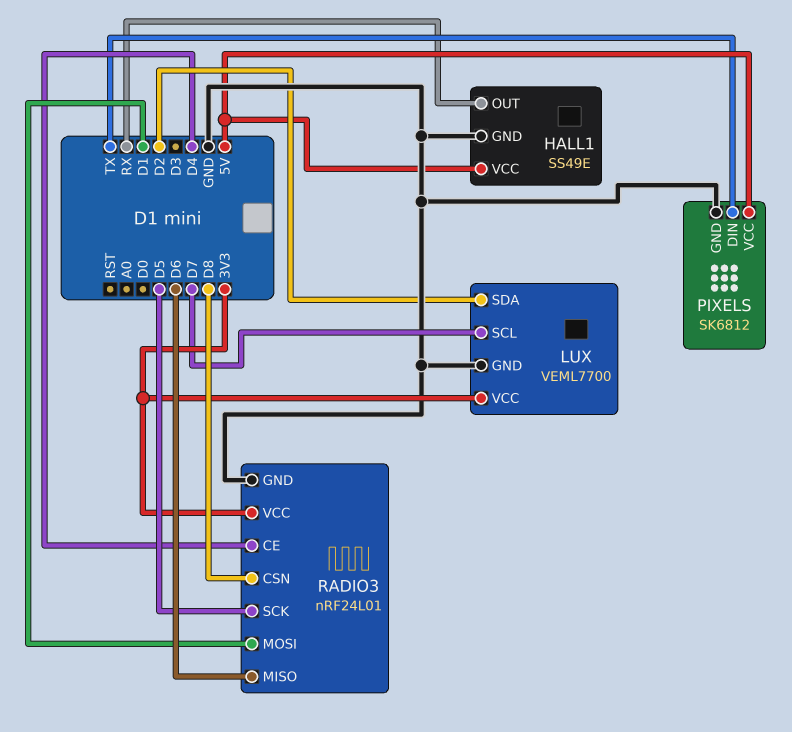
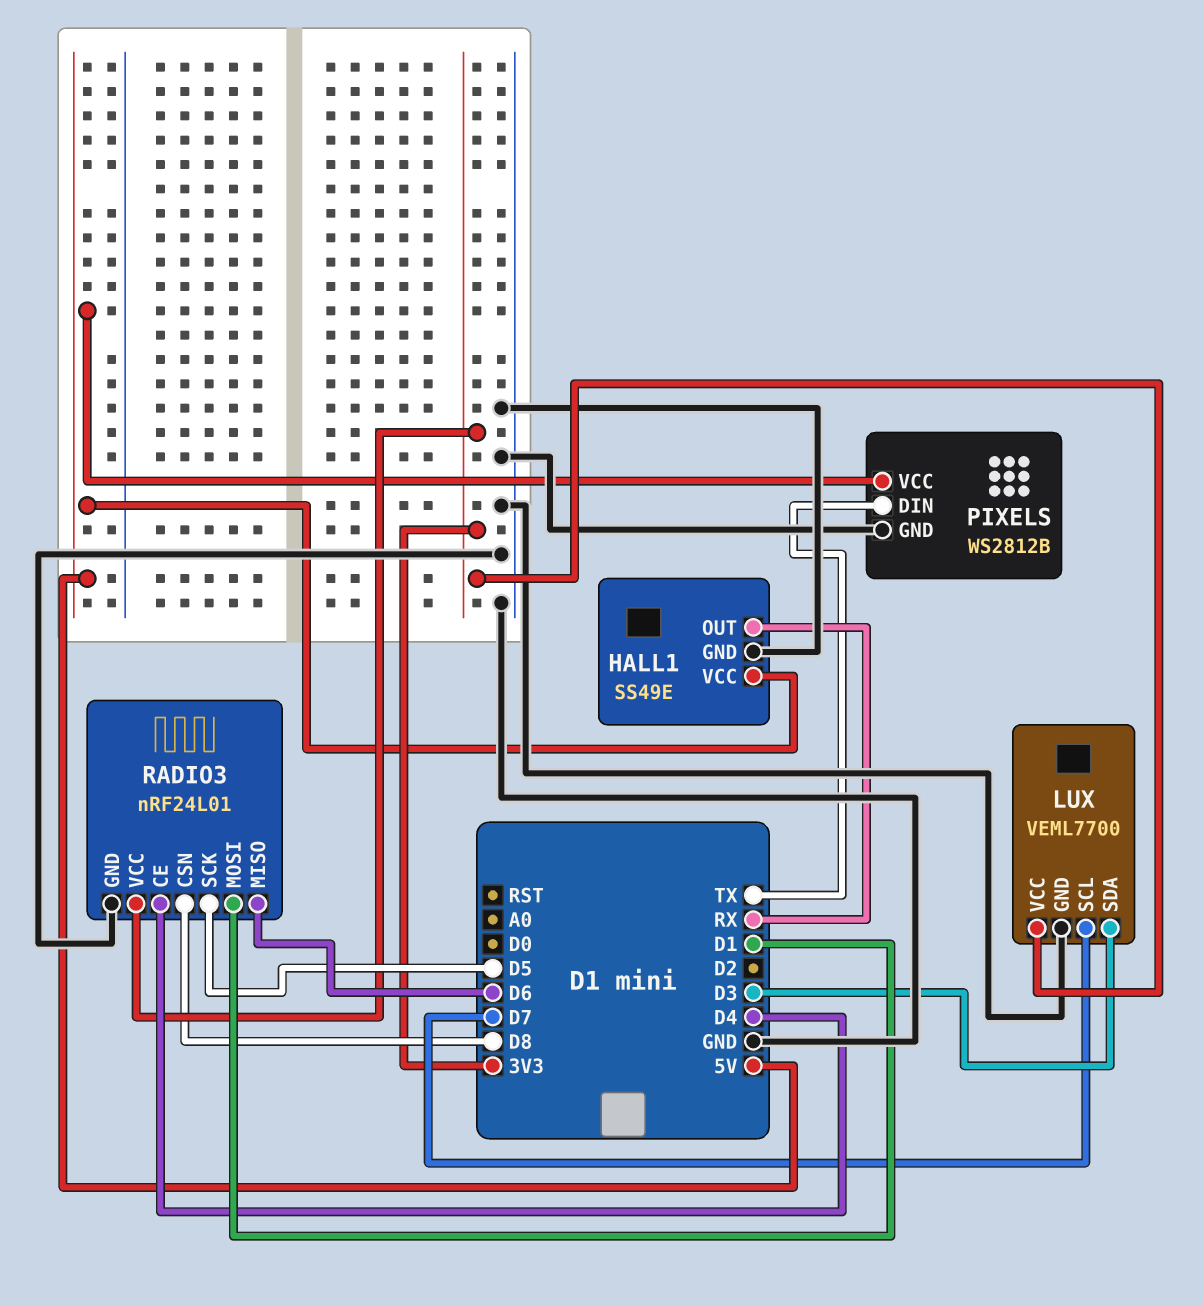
LUX pin SDA: D2 -> D3
PIXELS: SK6812 -> WS2812B

